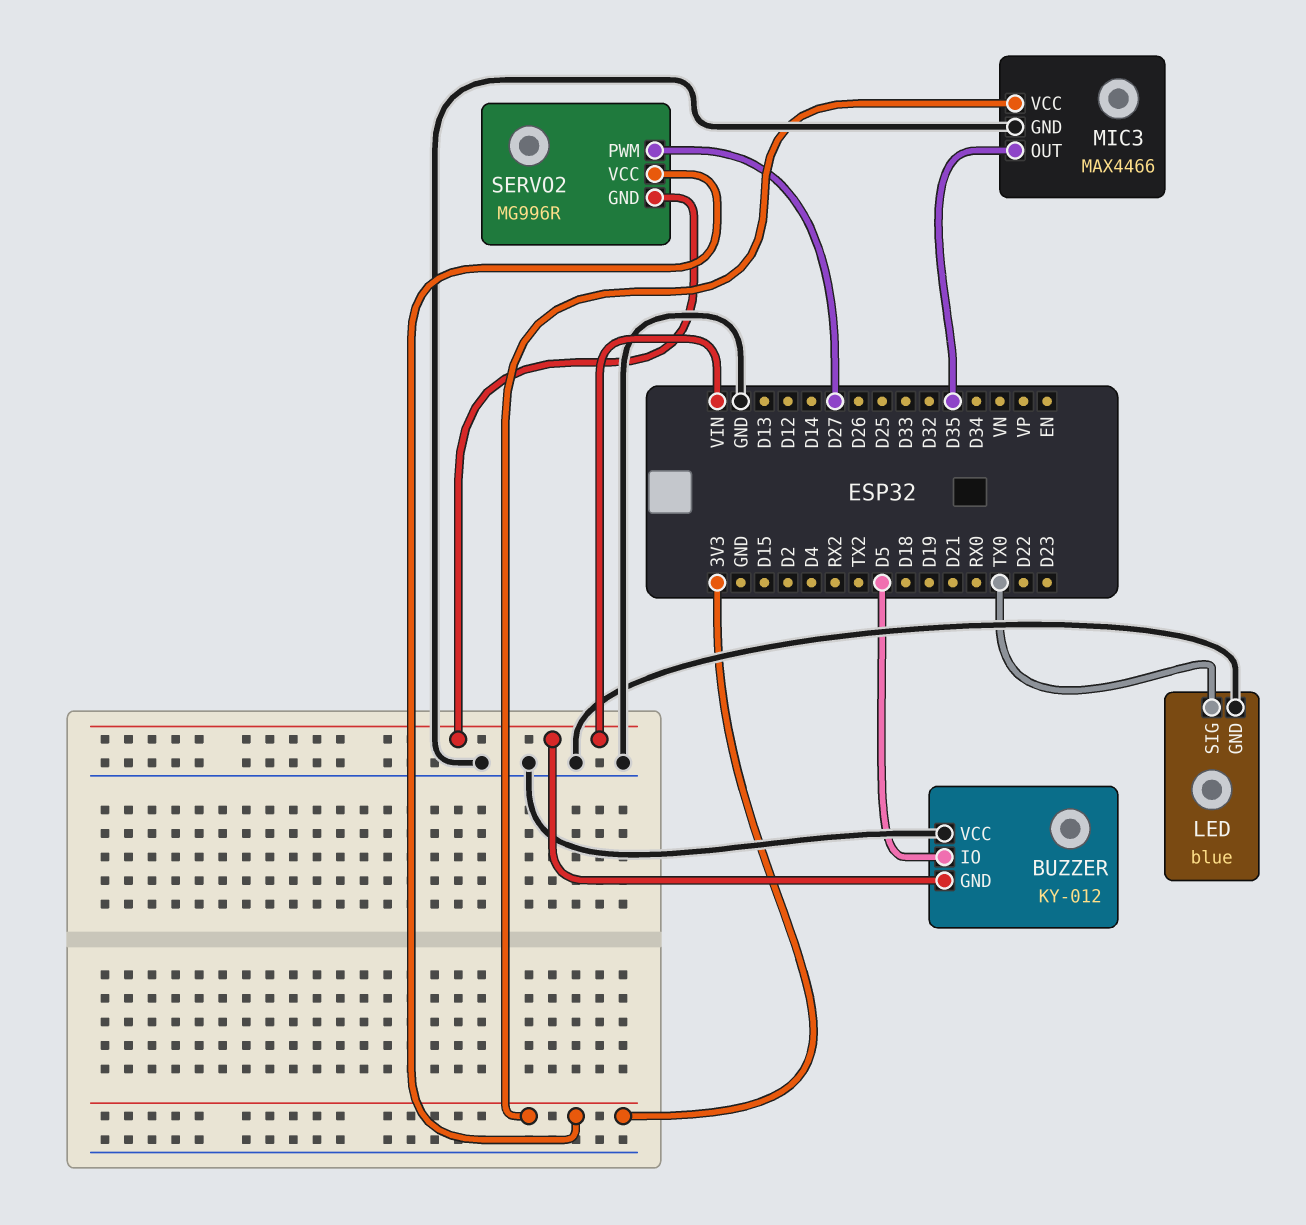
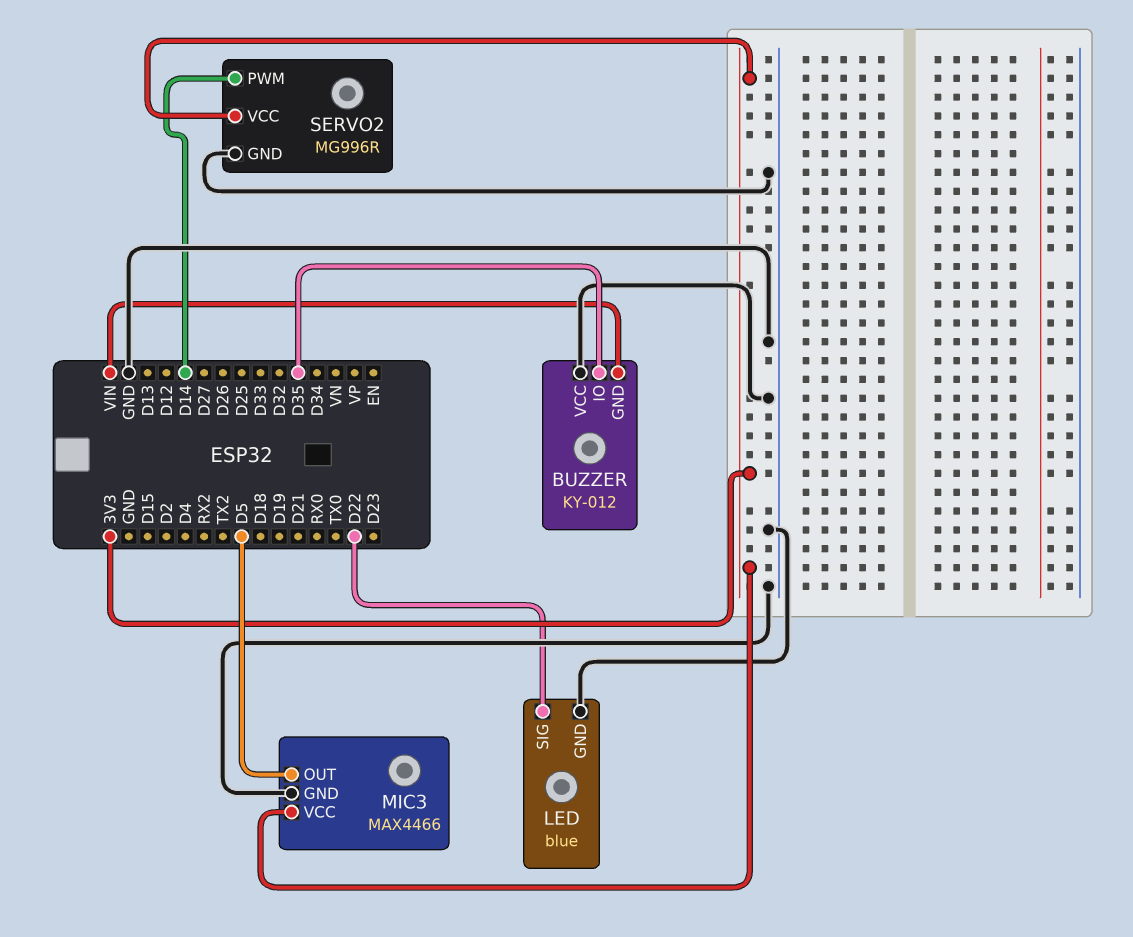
BUZZER pin IO: D5 -> D35
LED pin SIG: TX0 -> D22
MIC3 pin OUT: D35 -> D5
SERVO2 pin GND: VIN -> GND
SERVO2 pin PWM: D27 -> D14

